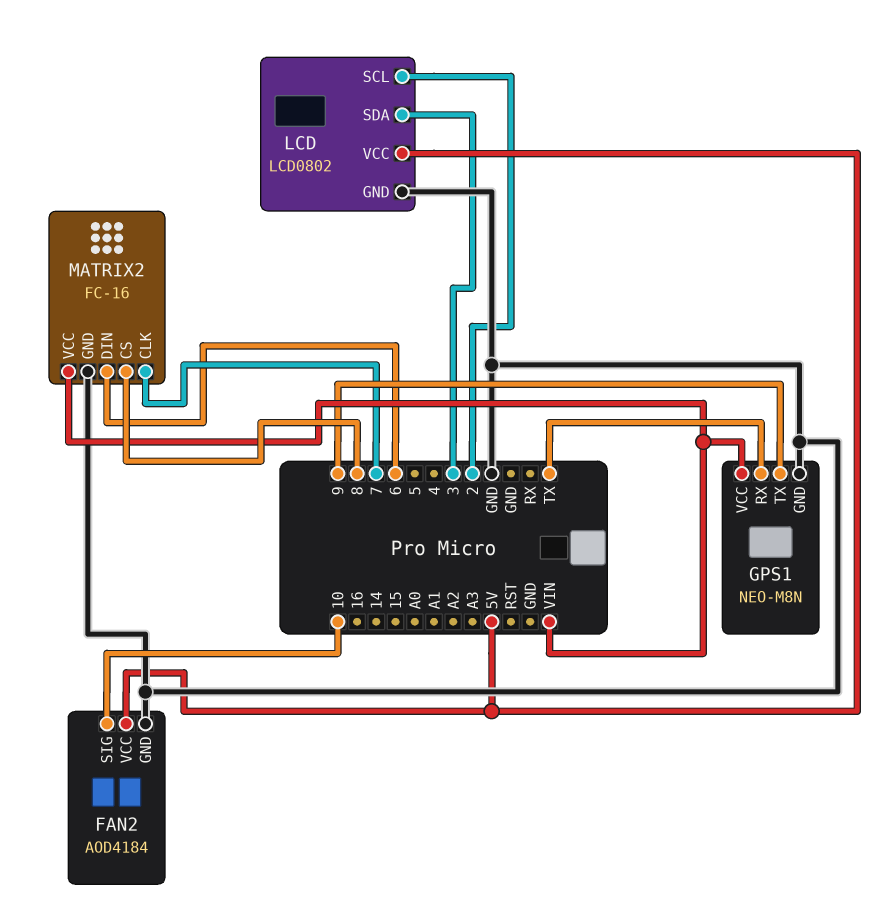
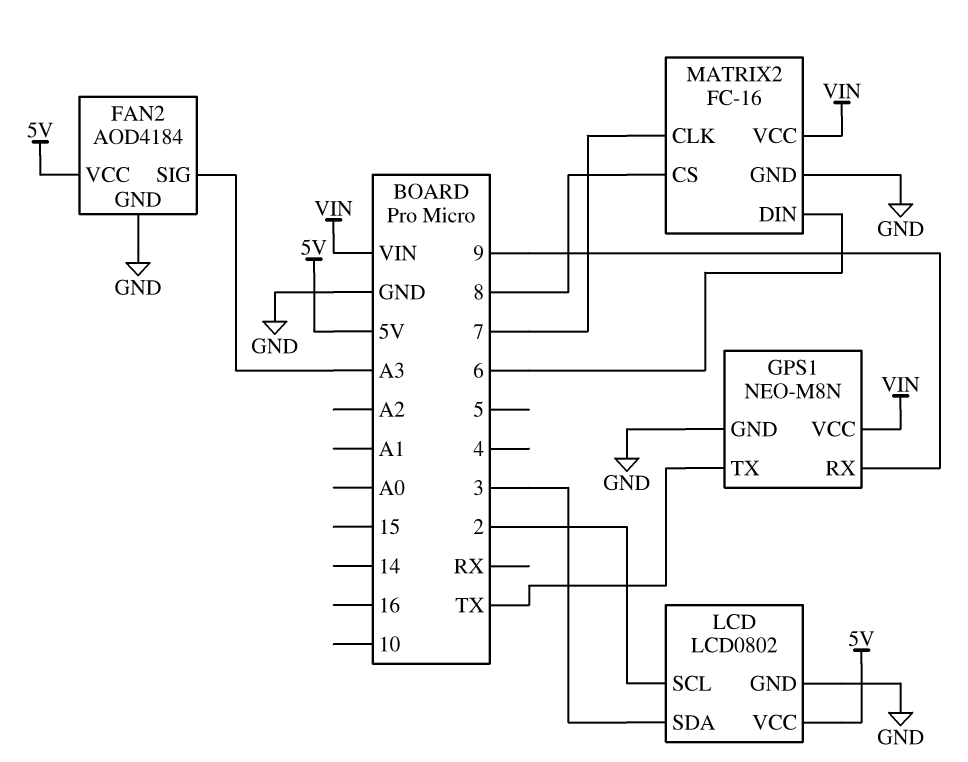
FAN2 pin SIG: 10 -> A3
GPS1 pin RX: TX -> 9
GPS1 pin TX: 9 -> TX

